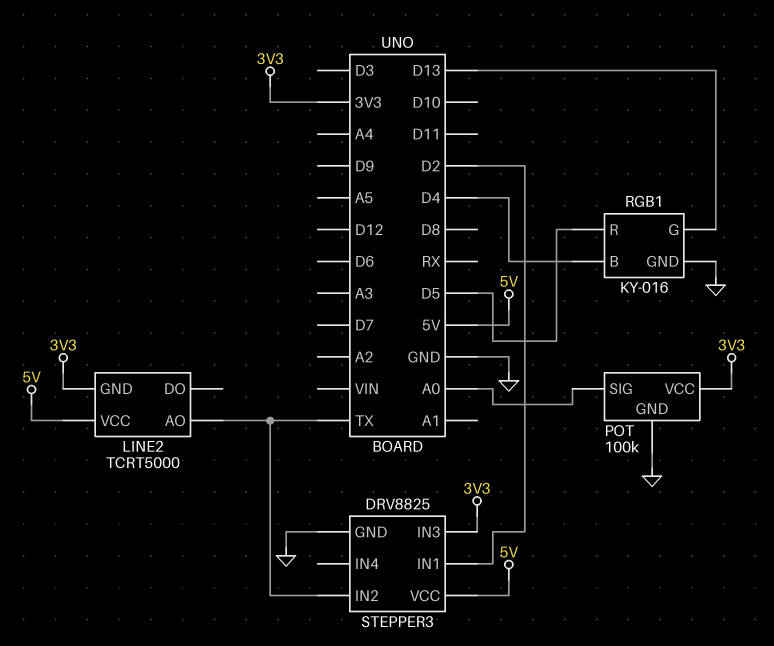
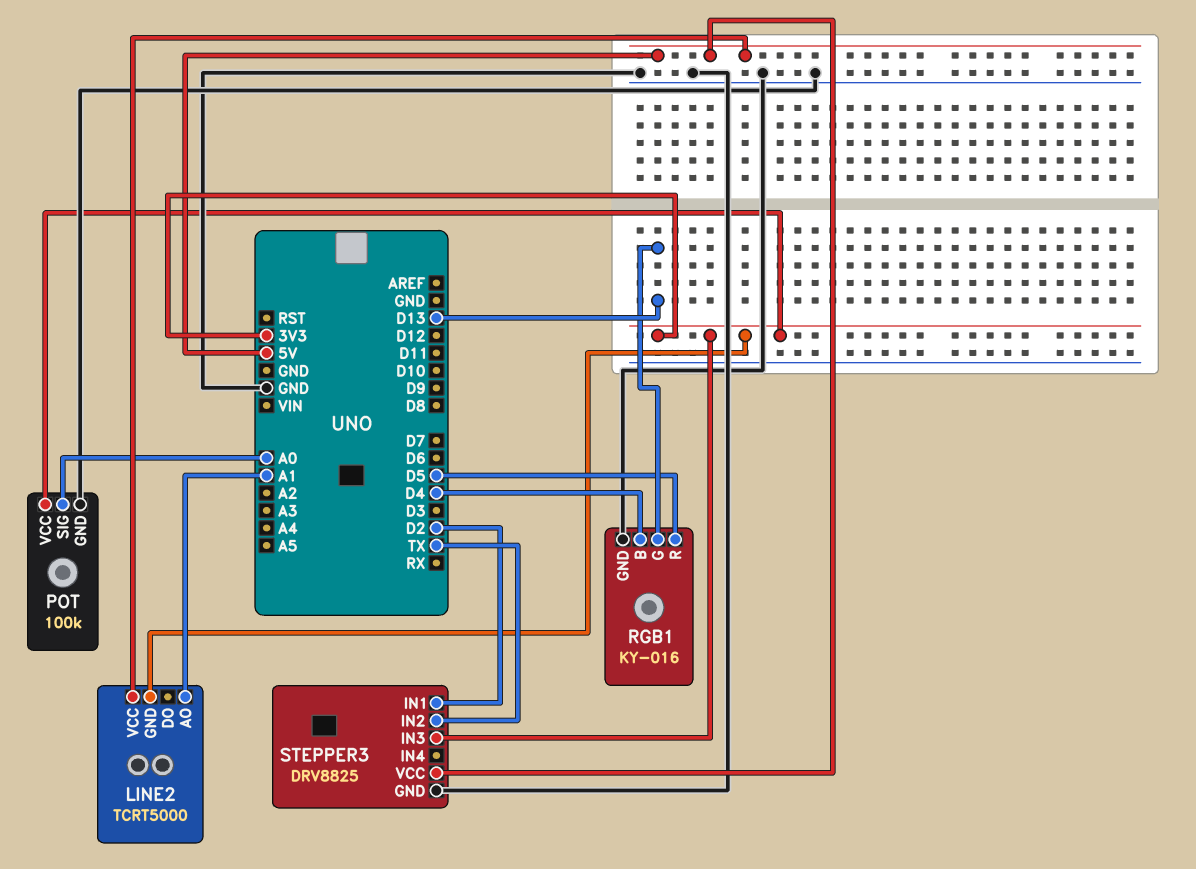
LINE2 pin AO: TX -> A1

